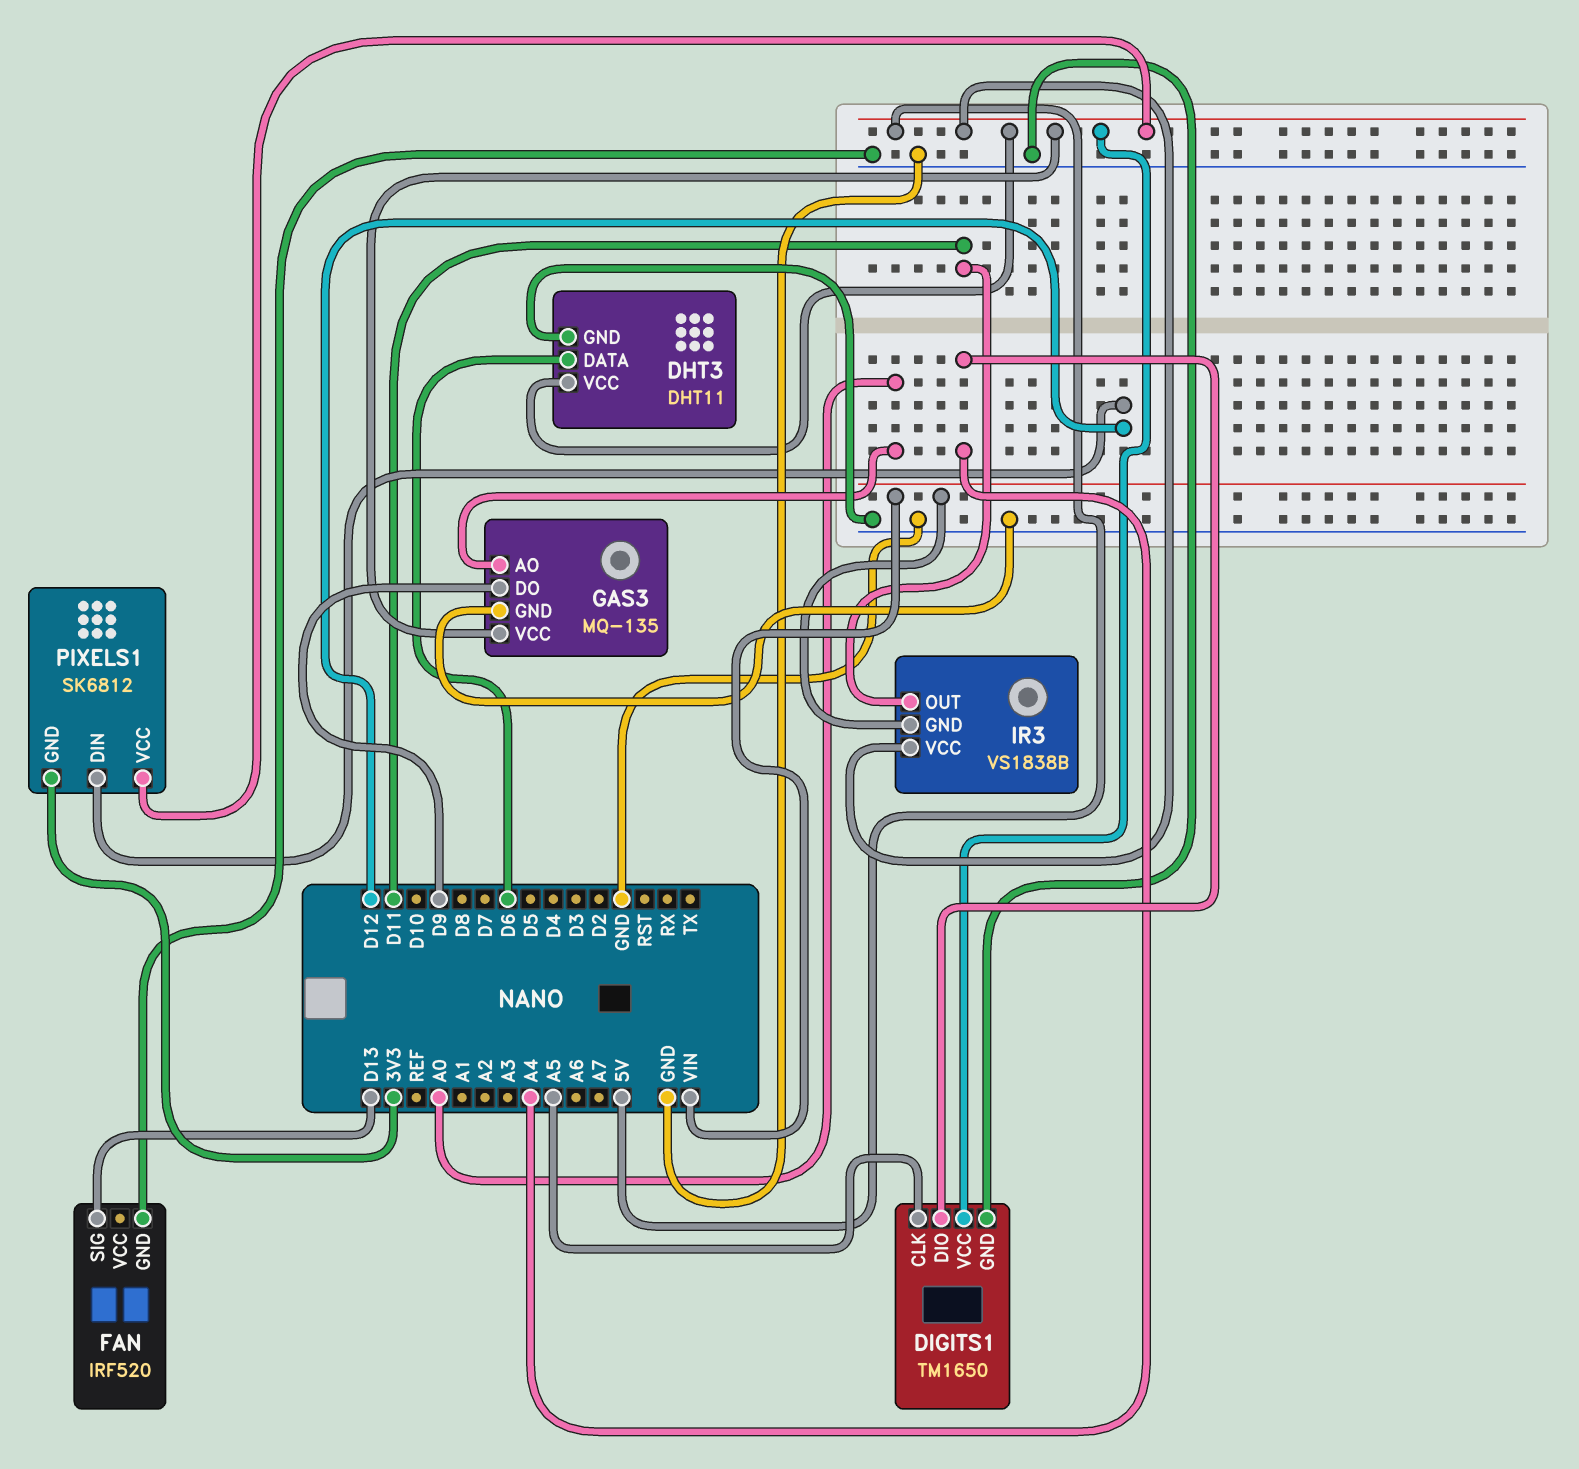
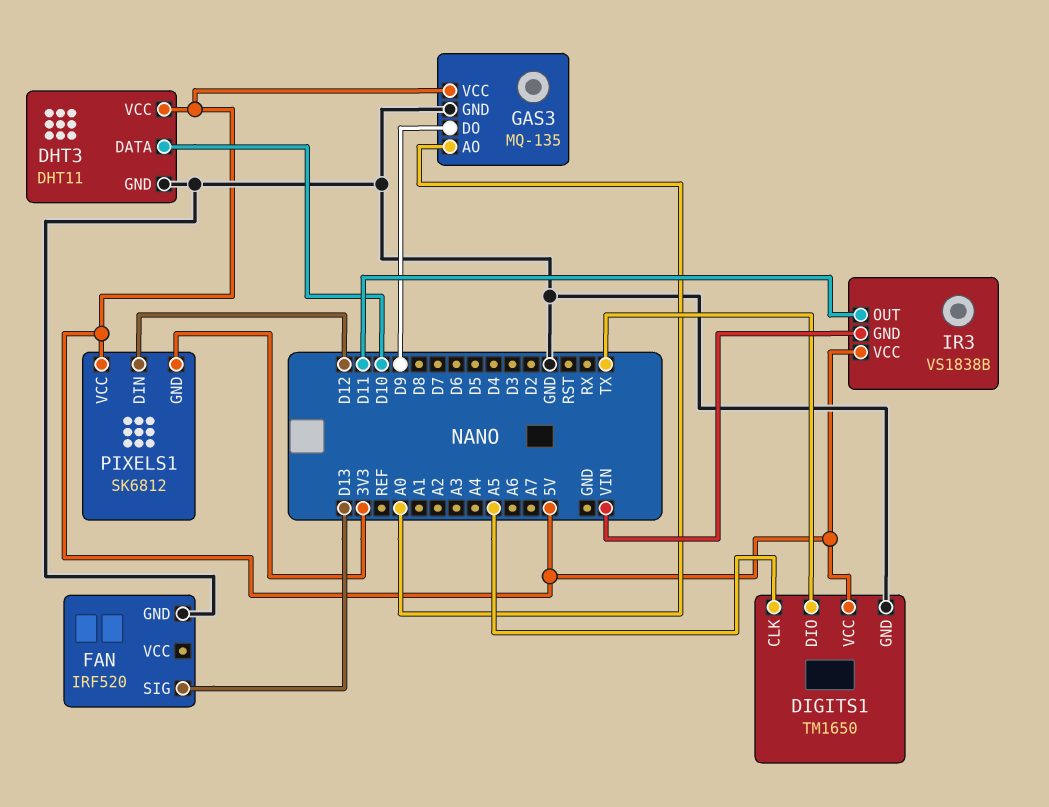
DHT3 pin DATA: D6 -> D10
DIGITS1 pin DIO: A4 -> TX

